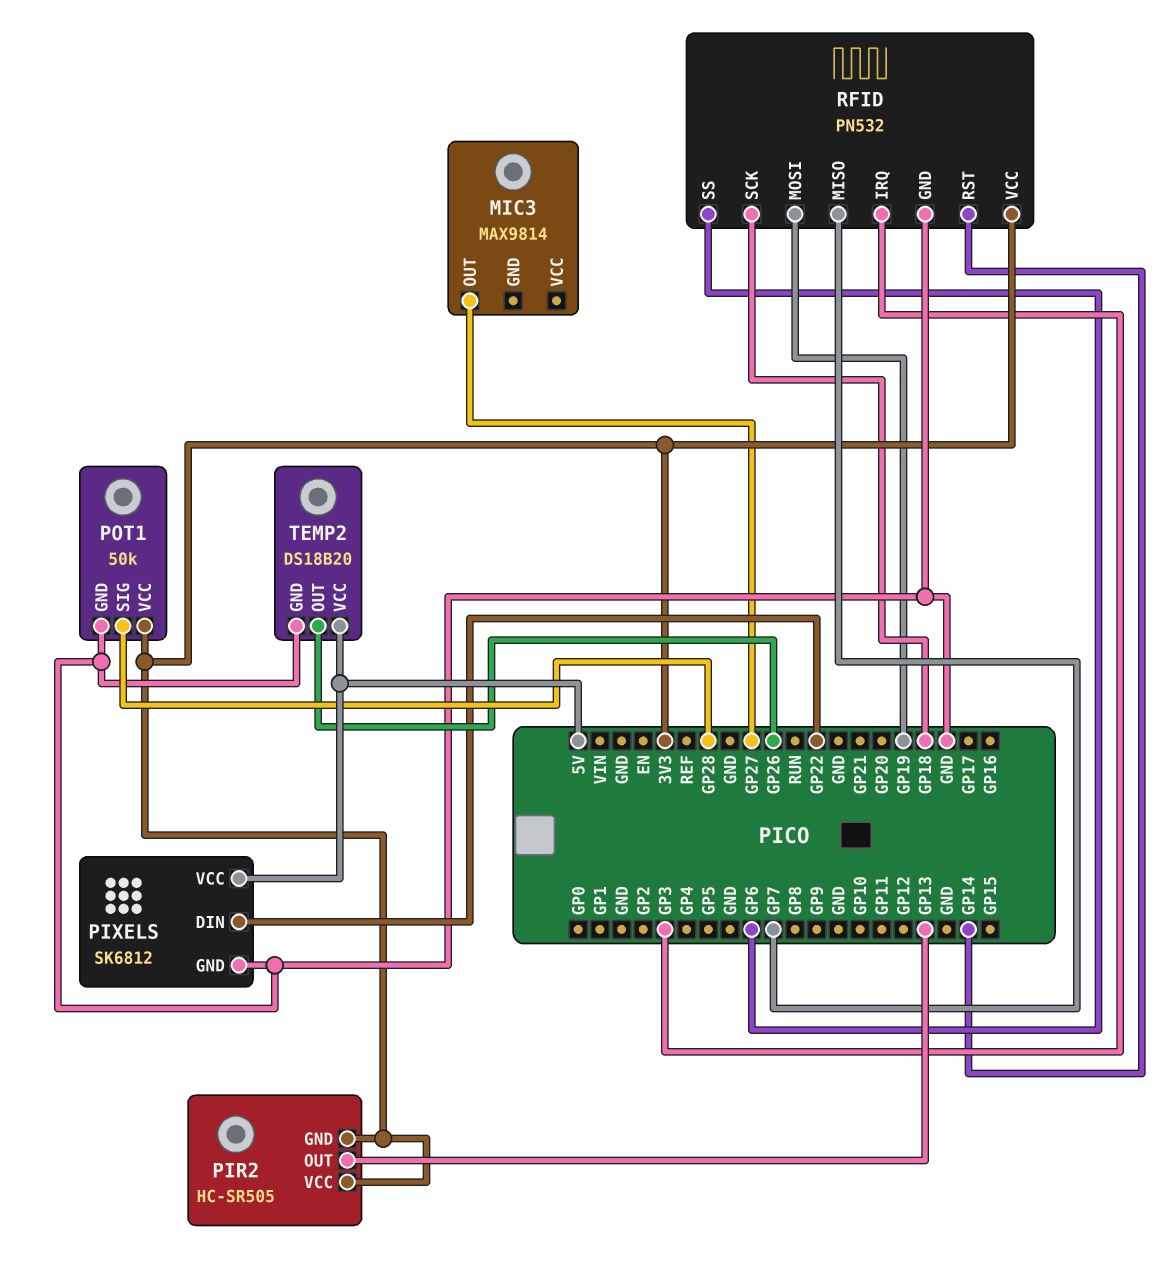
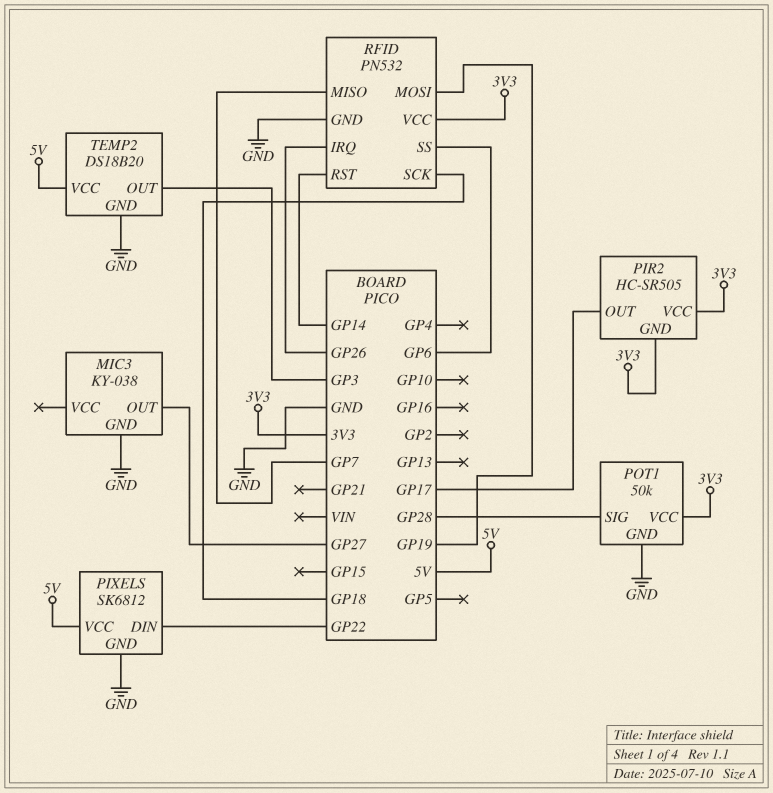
MIC3: MAX9814 -> KY-038
MIC3 pin GND: none -> GND
PIR2 pin OUT: GP13 -> GP17
RFID pin IRQ: GP3 -> GP26
TEMP2 pin OUT: GP26 -> GP3

